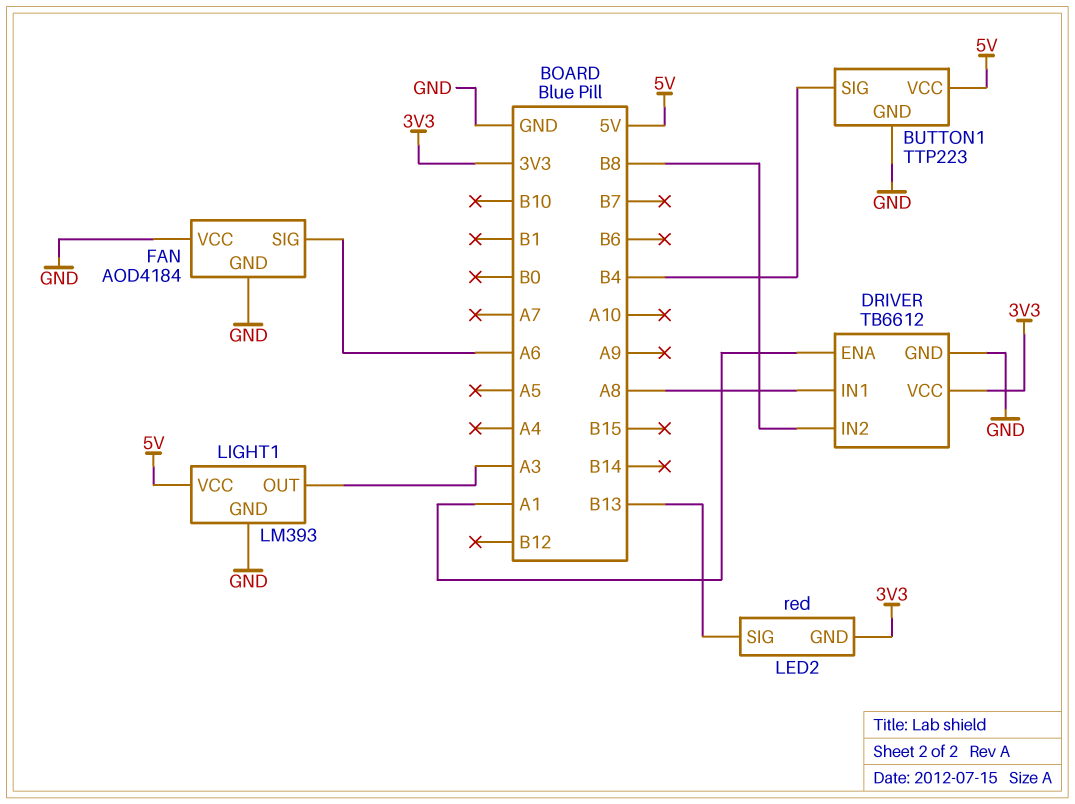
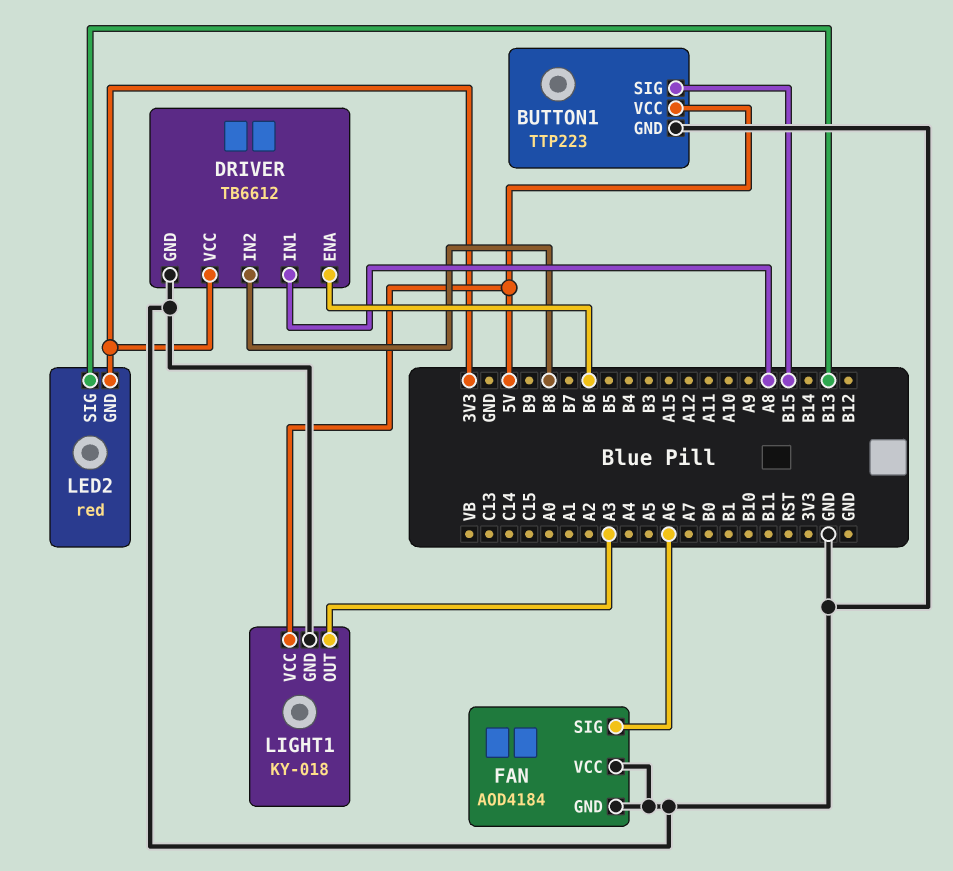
BUTTON1 pin SIG: B4 -> B15
DRIVER pin ENA: A1 -> B6
LIGHT1: LM393 -> KY-018

